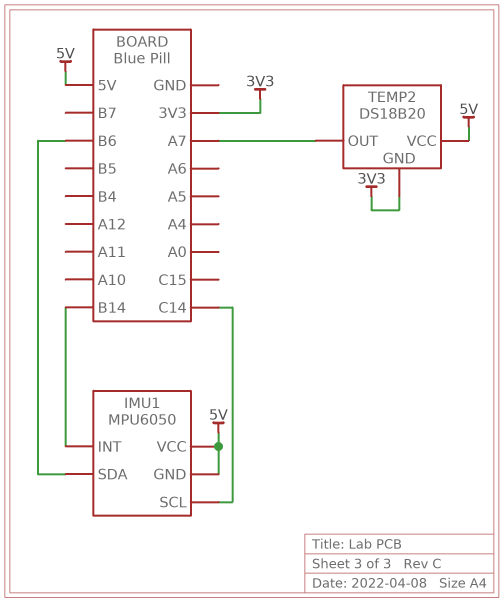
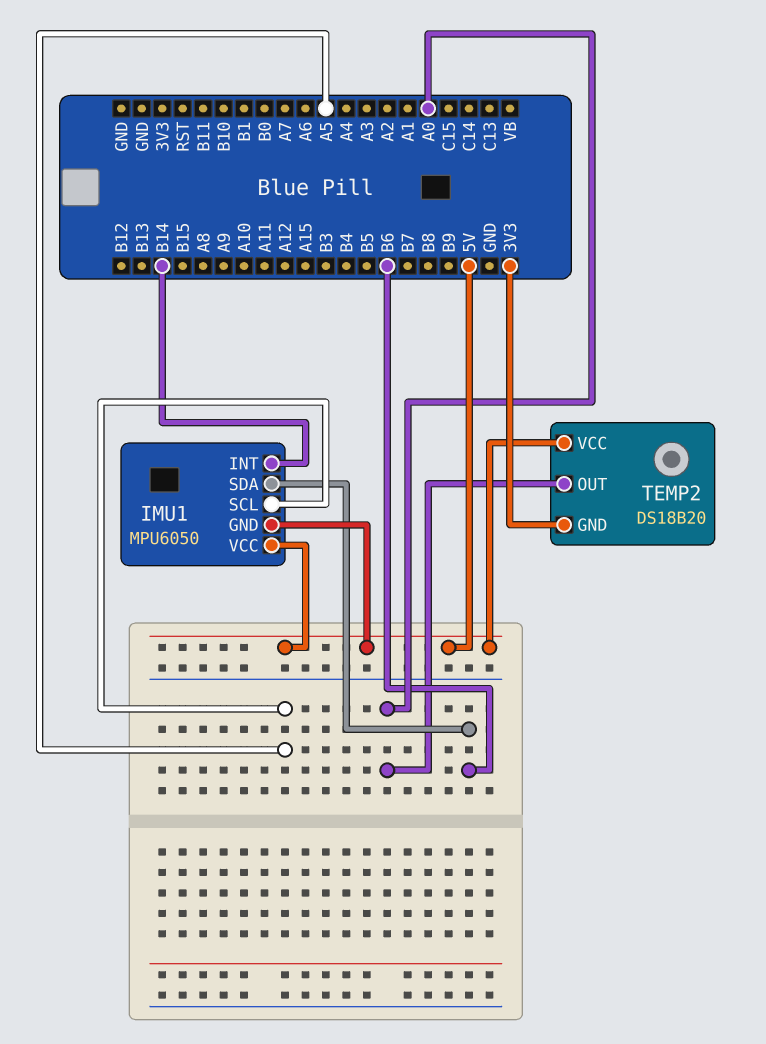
IMU1 pin SCL: C14 -> A5
TEMP2 pin OUT: A7 -> A0

